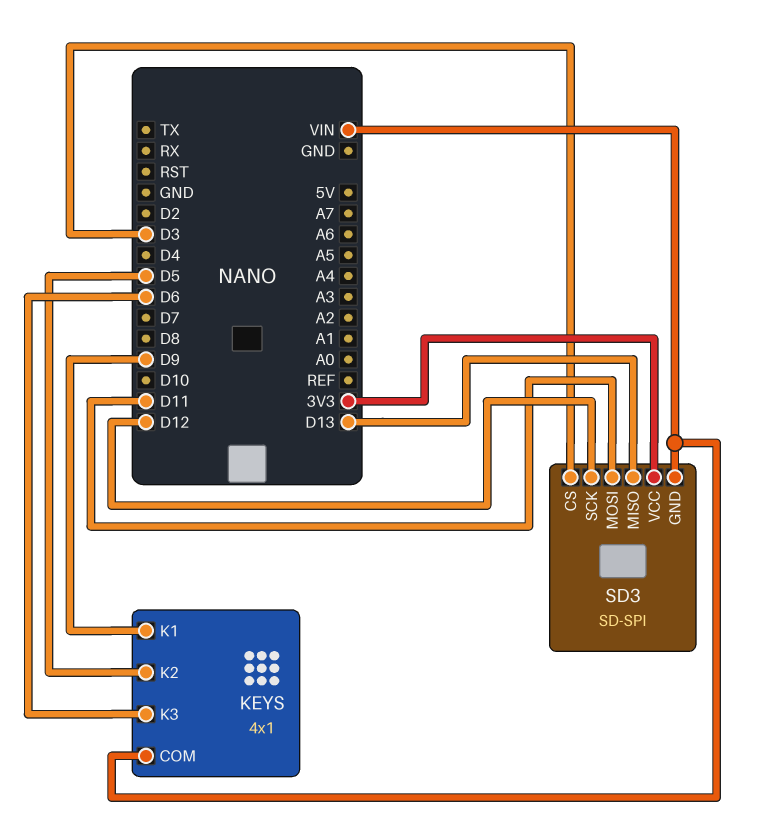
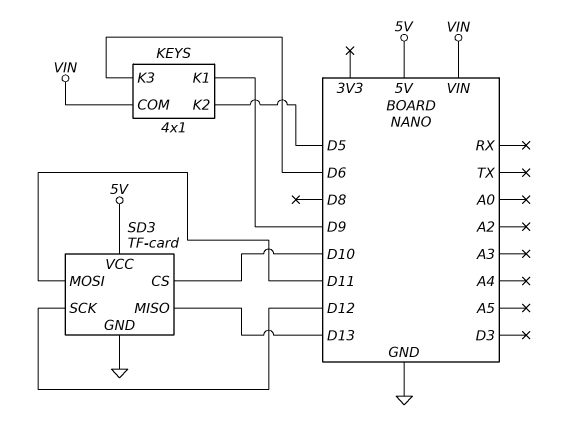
SD3: SD-SPI -> TF-card
SD3 pin CS: D3 -> D10
SD3 pin GND: VIN -> GND
SD3 pin VCC: 3V3 -> 5V

